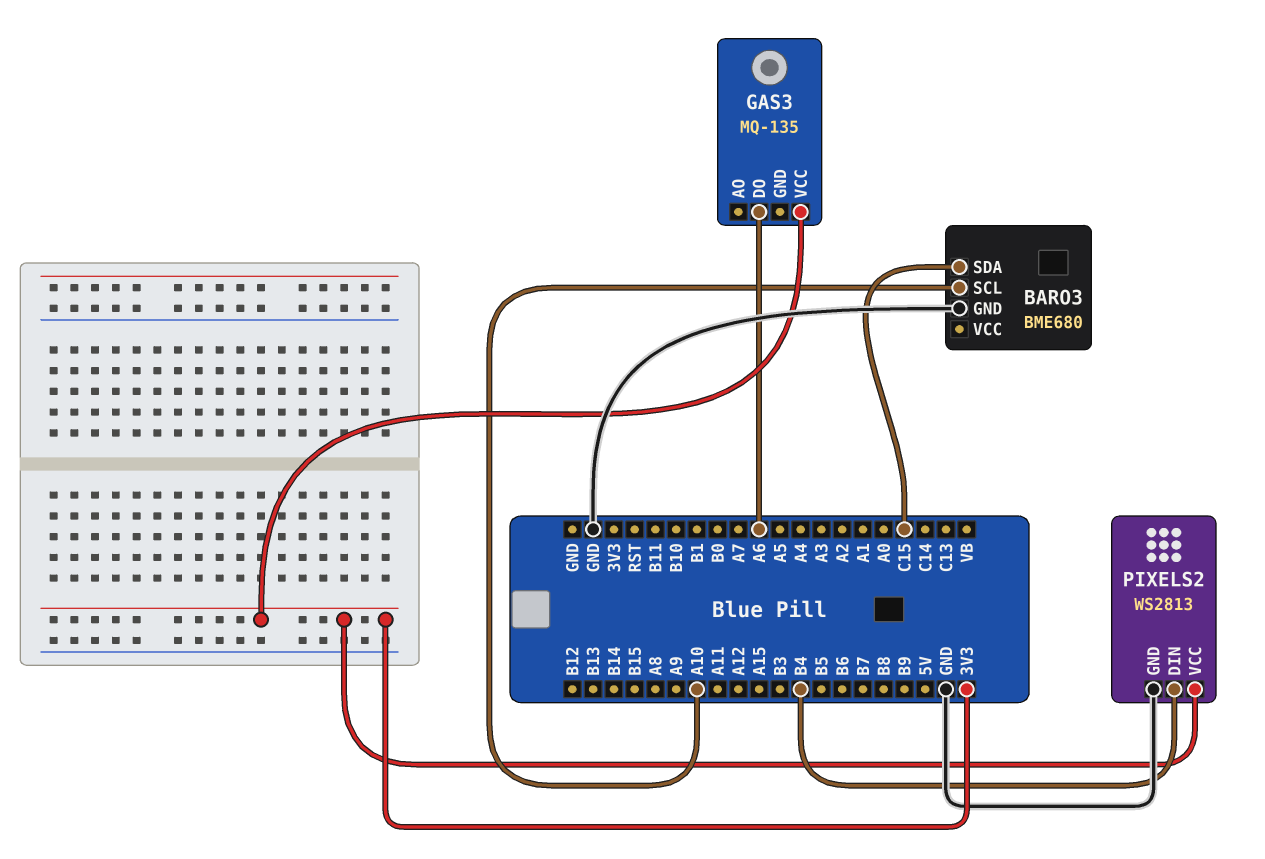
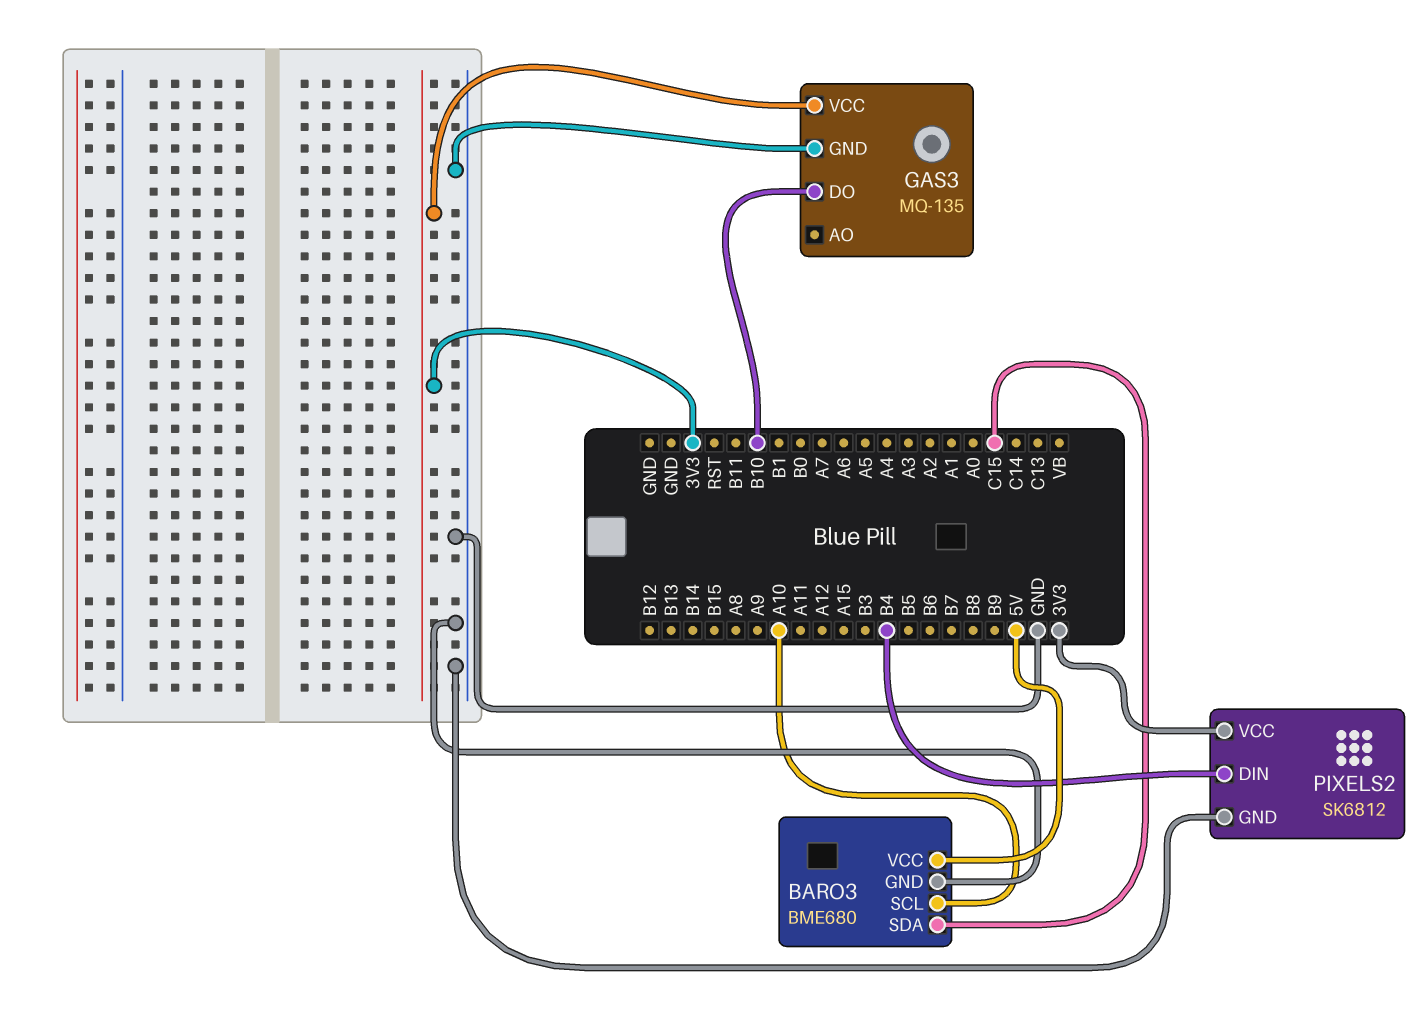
BARO3 pin VCC: none -> 5V
GAS3 pin DO: A6 -> B10
GAS3 pin GND: none -> GND
PIXELS2: WS2813 -> SK6812

